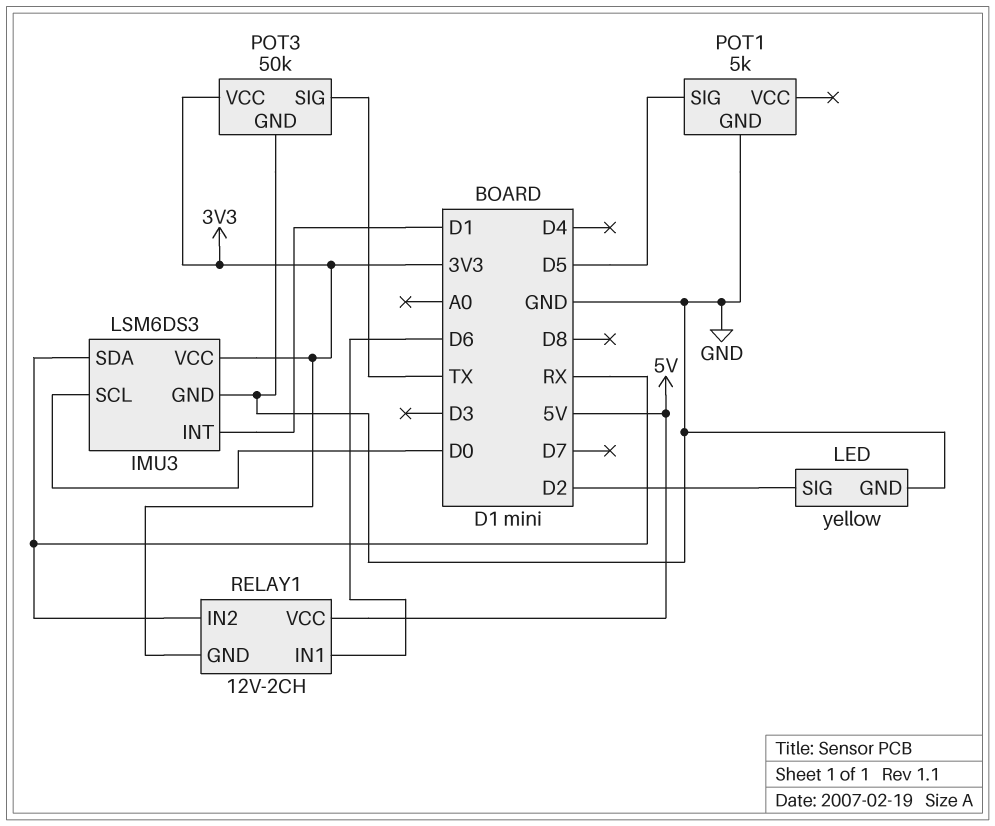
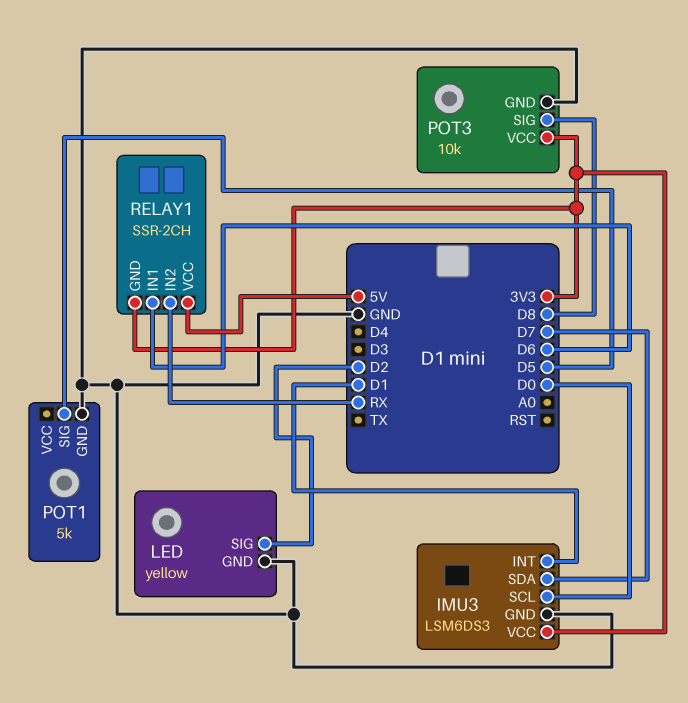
IMU3 pin SDA: RX -> D7
POT3: 50k -> 10k
POT3 pin SIG: TX -> D8
RELAY1: 12V-2CH -> SSR-2CH

